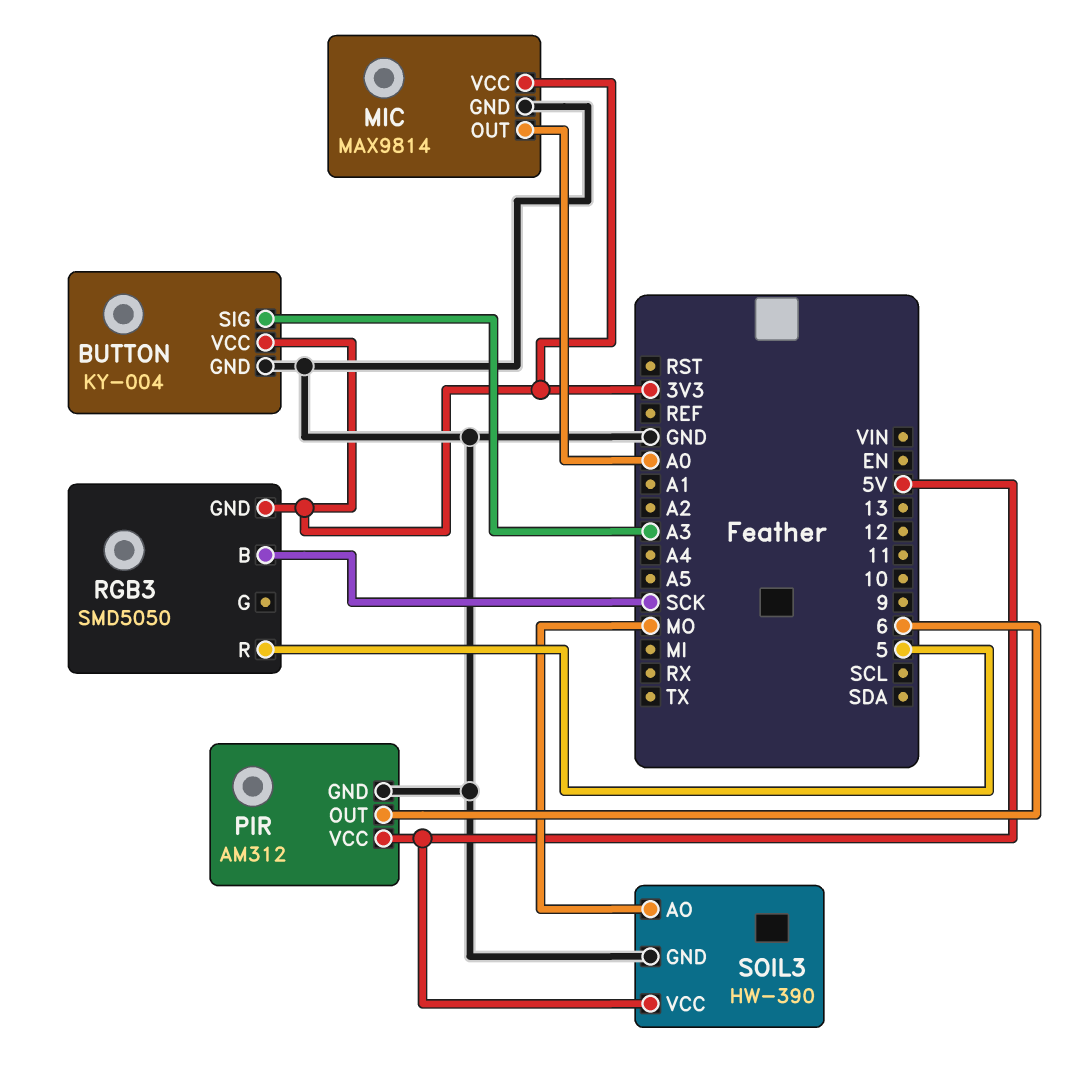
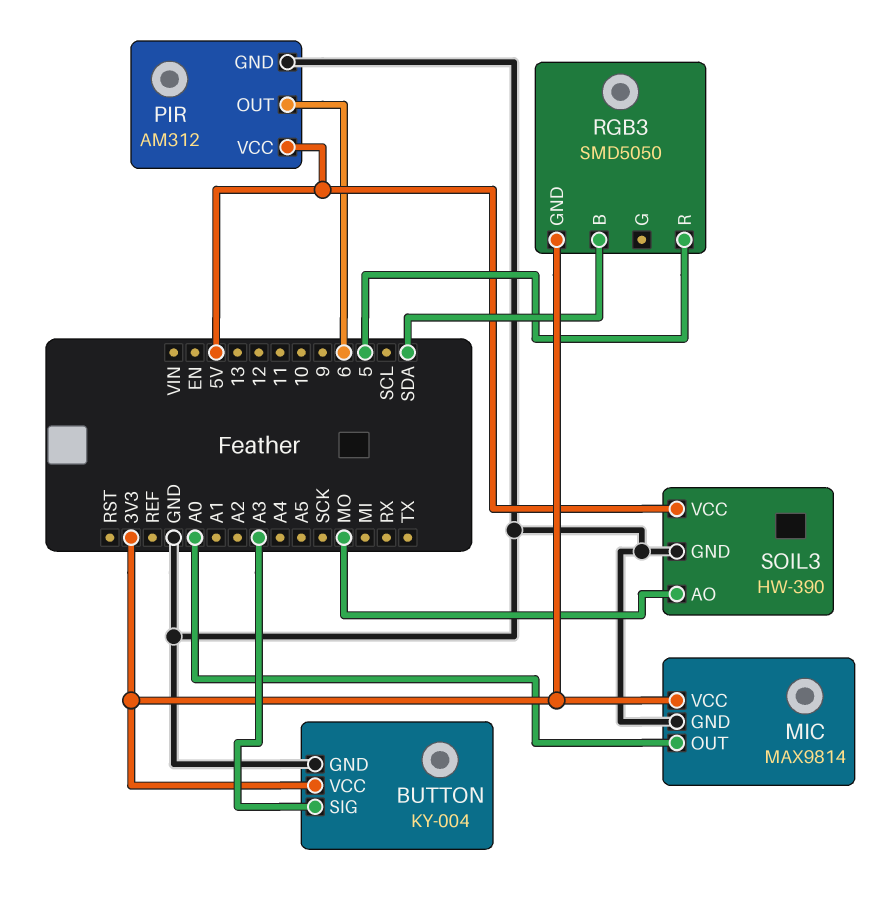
RGB3 pin B: SCK -> SDA

